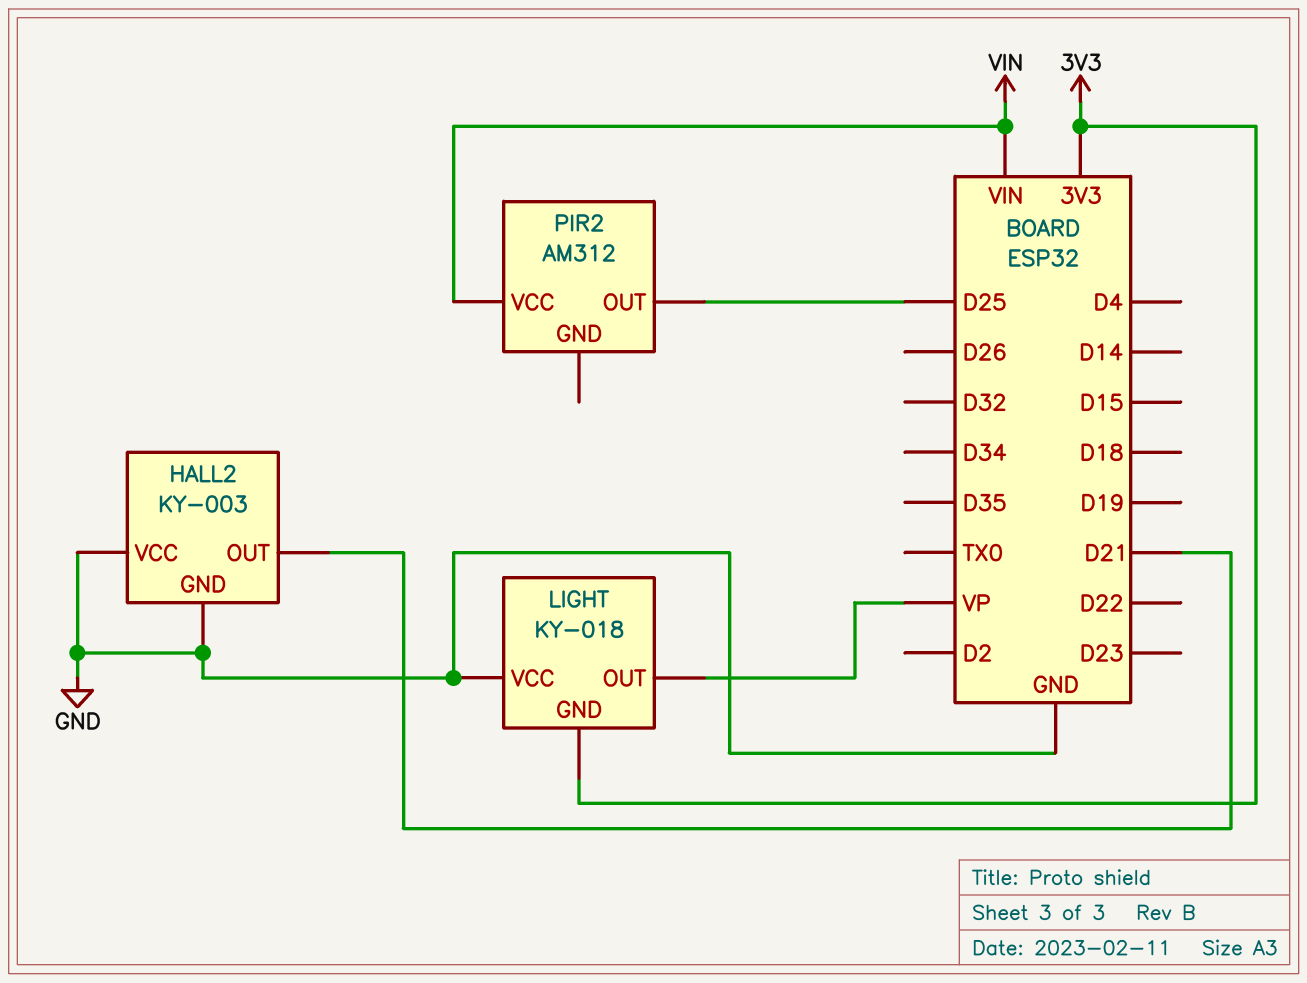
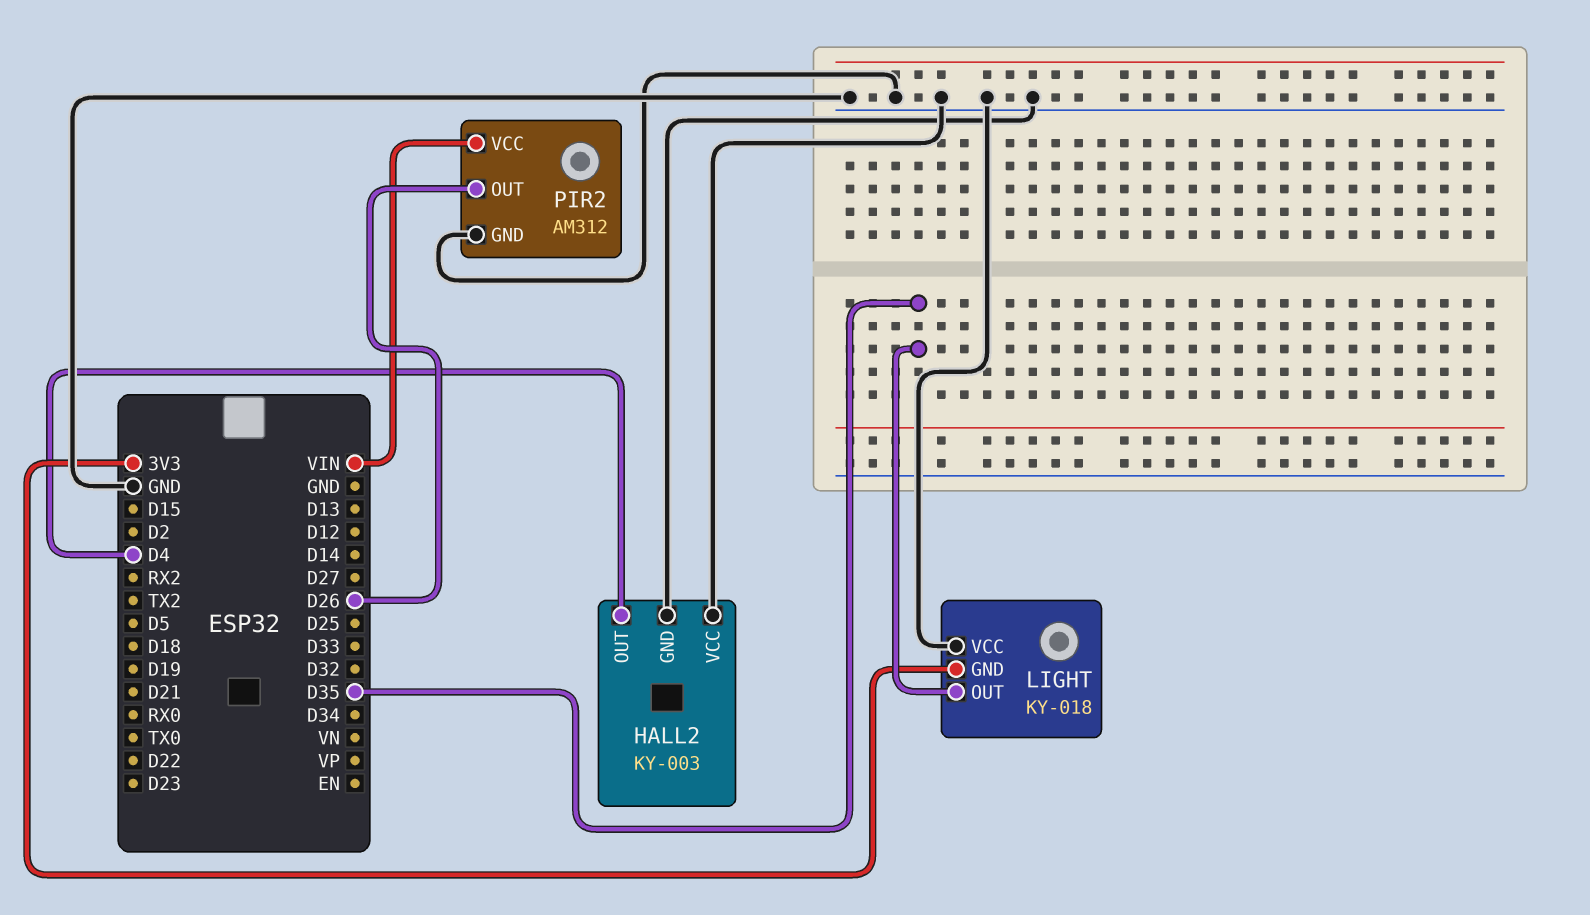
HALL2 pin OUT: D21 -> D4
LIGHT pin OUT: VP -> D35
PIR2 pin GND: none -> GND
PIR2 pin OUT: D25 -> D26

